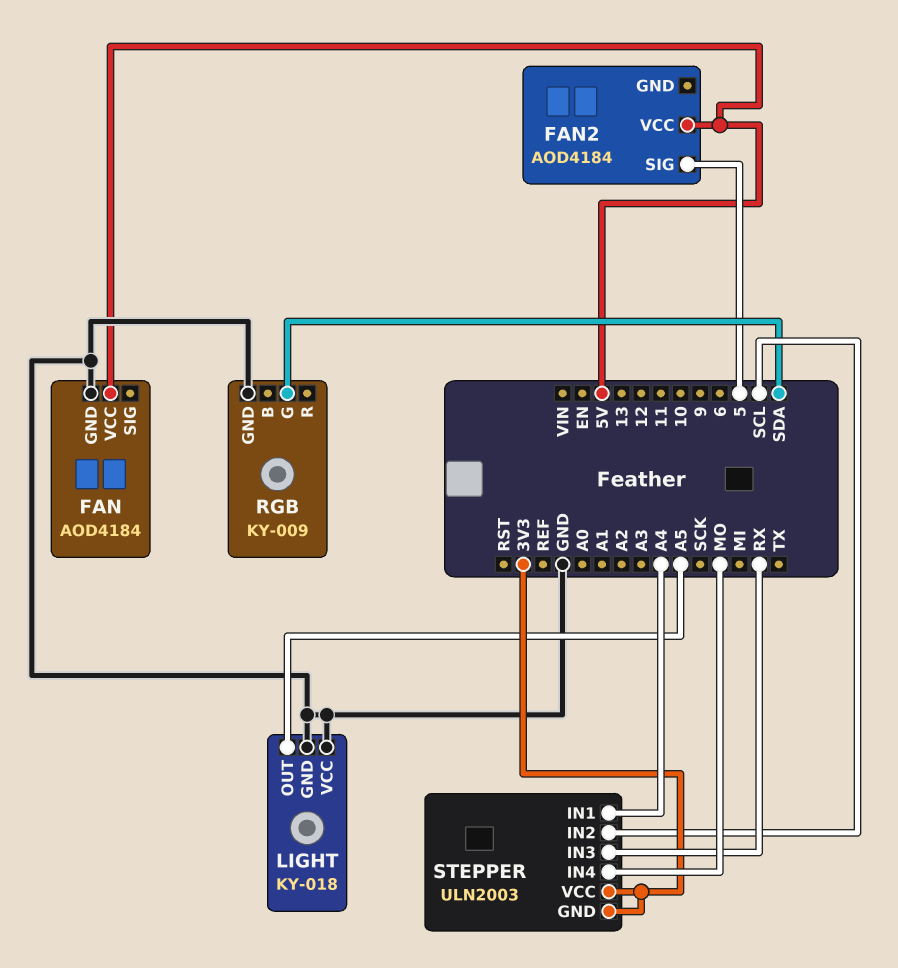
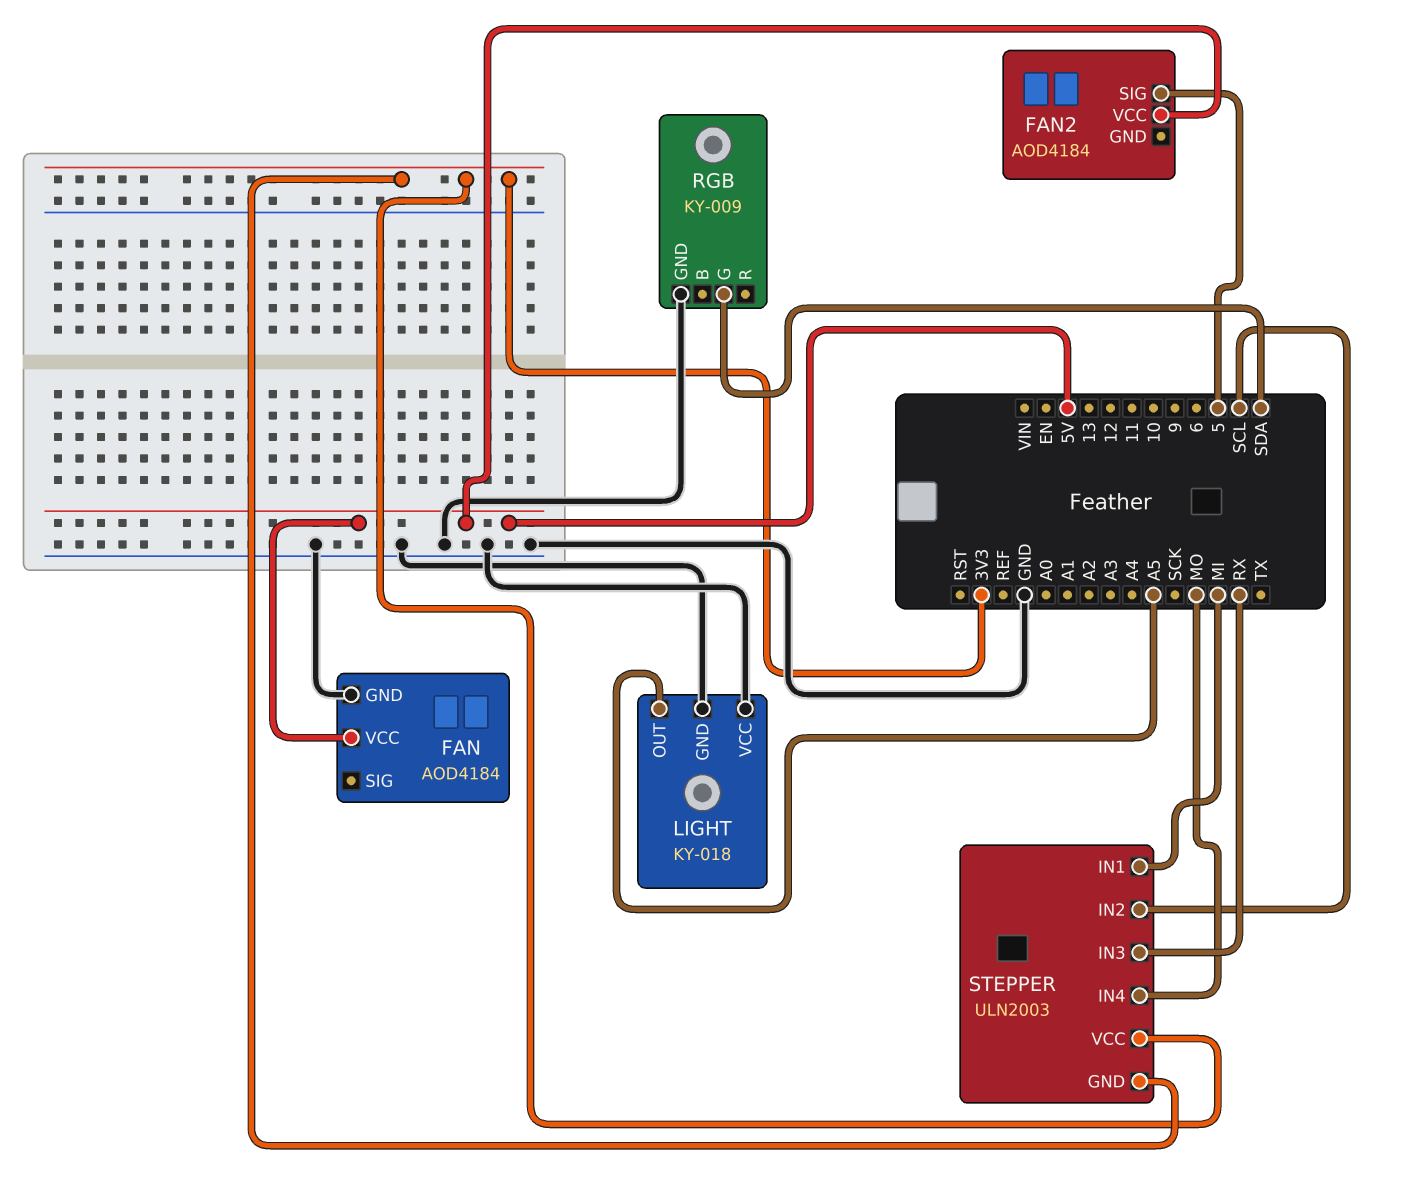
STEPPER pin IN1: A4 -> MI

